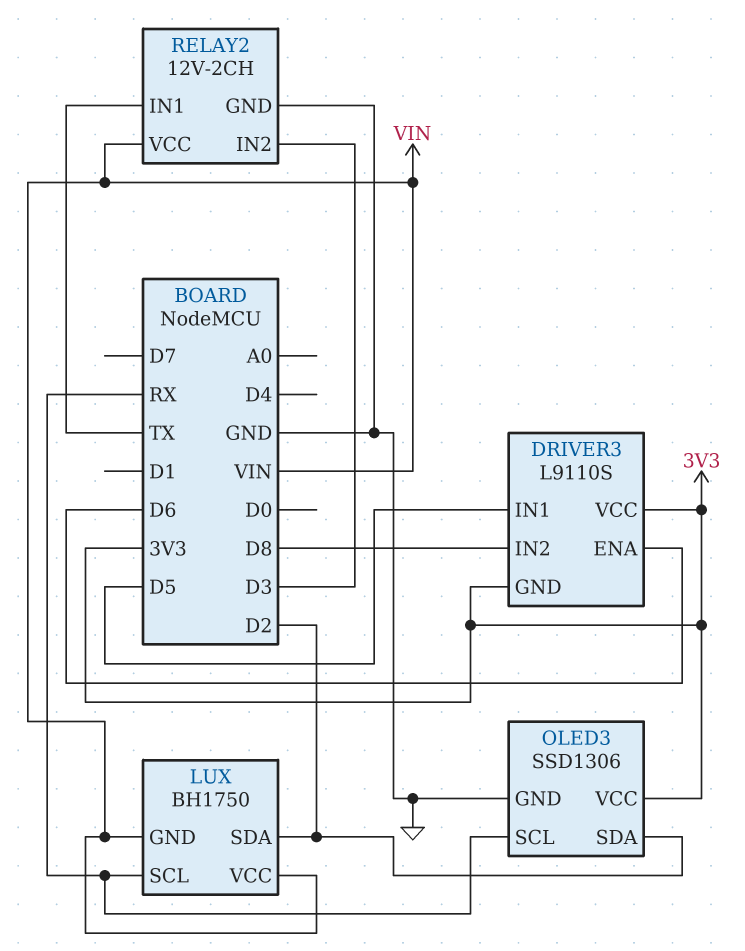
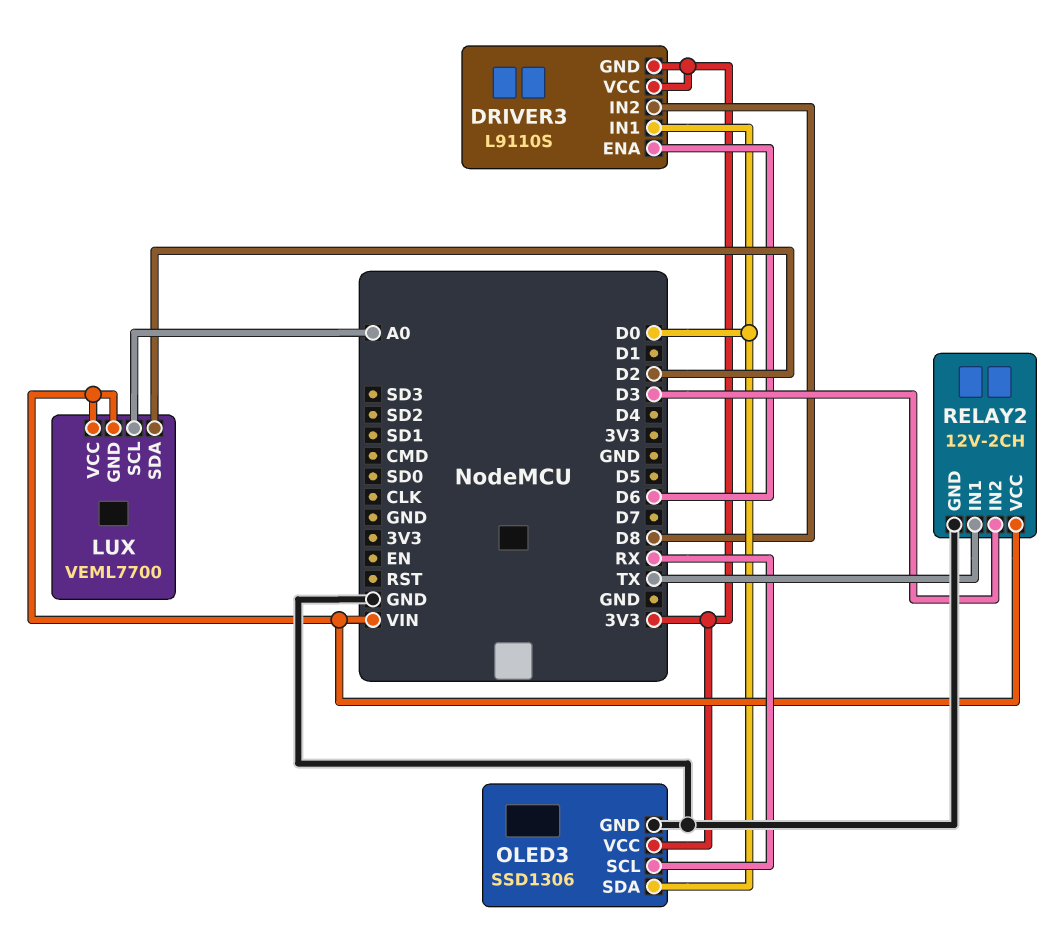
DRIVER3 pin IN1: D5 -> D0
LUX: BH1750 -> VEML7700
LUX pin SCL: RX -> A0
OLED3 pin SDA: D2 -> D0

